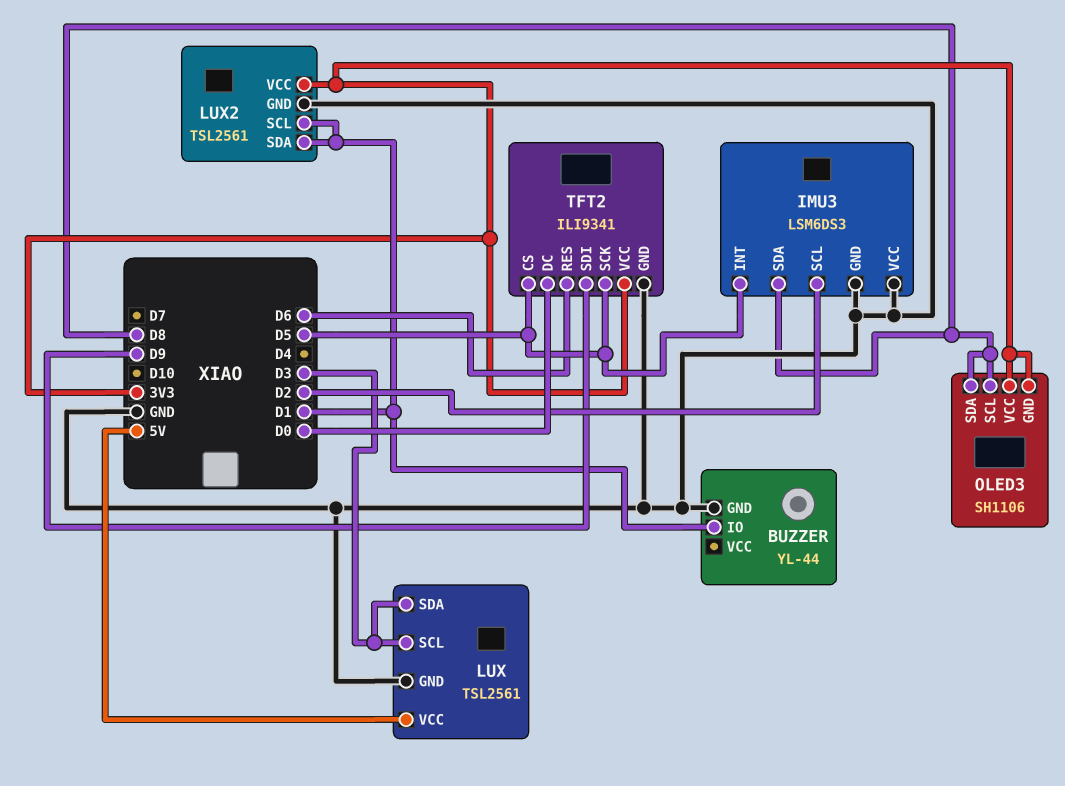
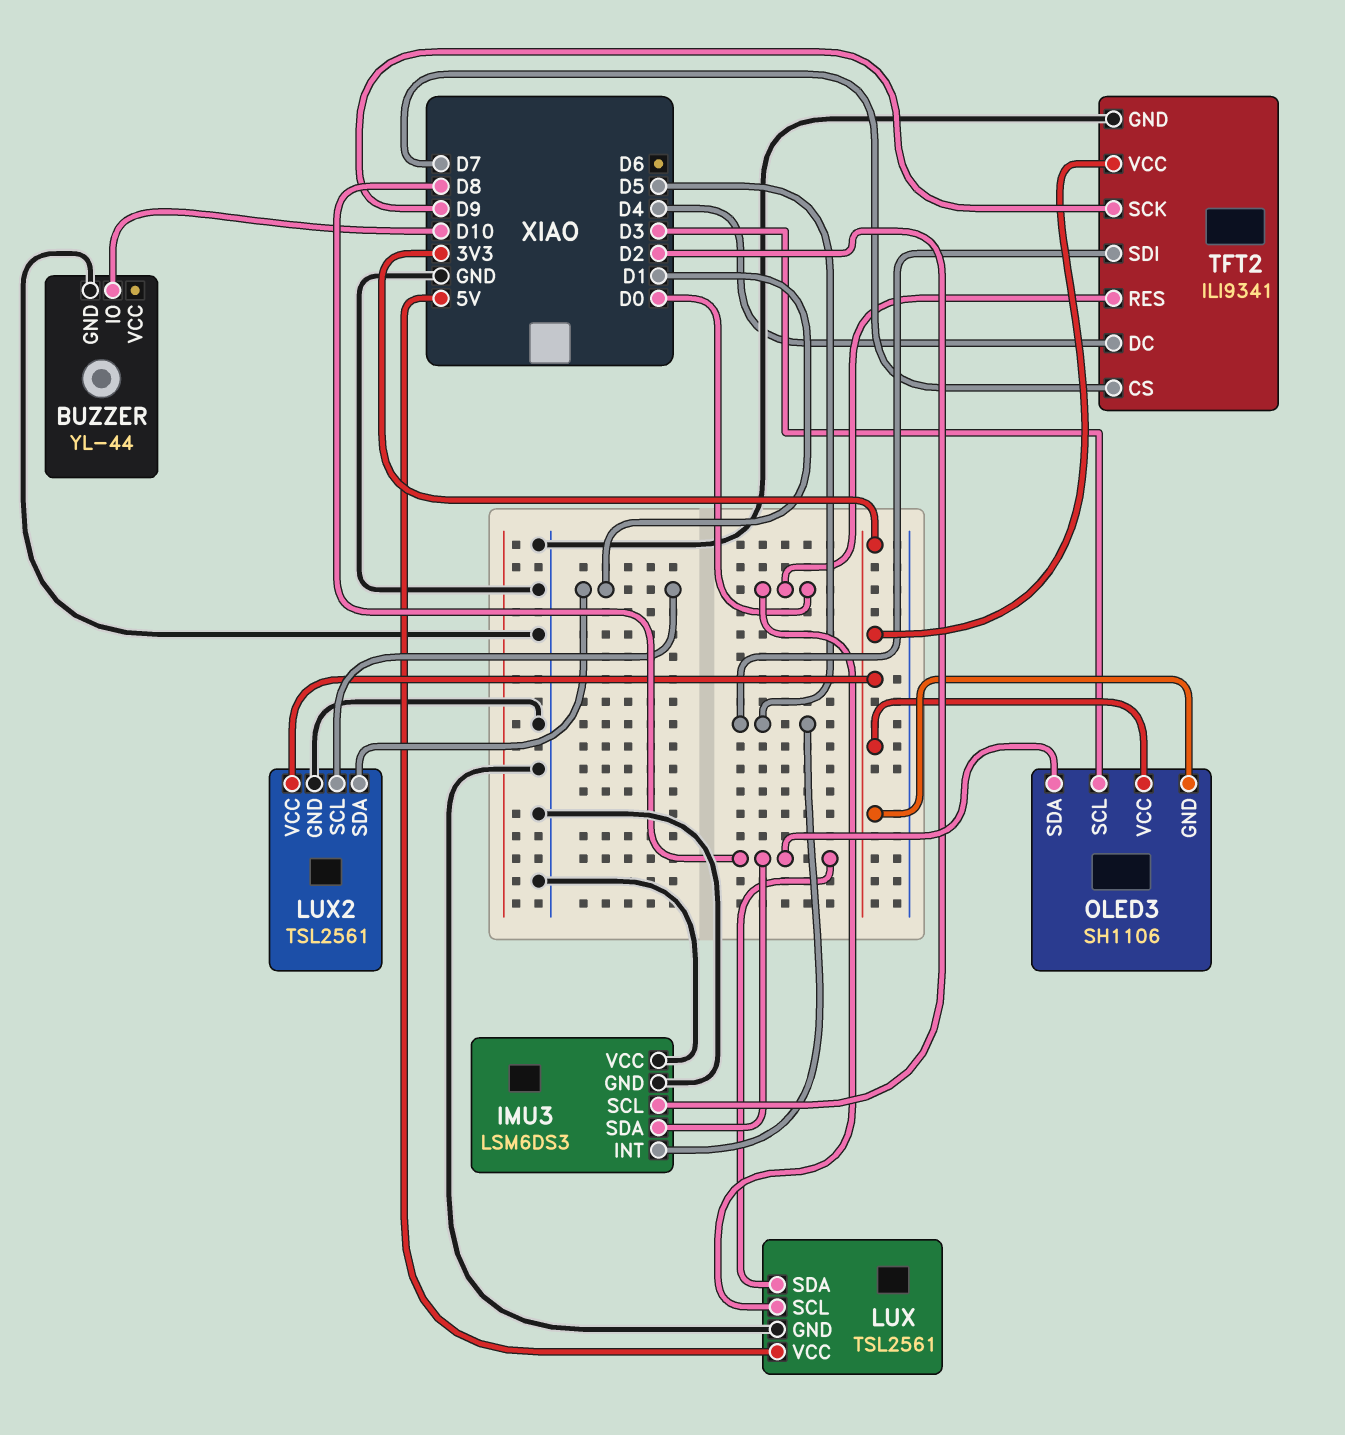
BUZZER pin IO: D1 -> D10
LUX pin SCL: D3 -> D0
LUX pin SDA: D3 -> D8
OLED3 pin SCL: D8 -> D3
TFT2 pin CS: D5 -> D7
TFT2 pin DC: D0 -> D4
TFT2 pin RES: D6 -> D0
TFT2 pin SCK: D5 -> D9
TFT2 pin SDI: D9 -> D5

